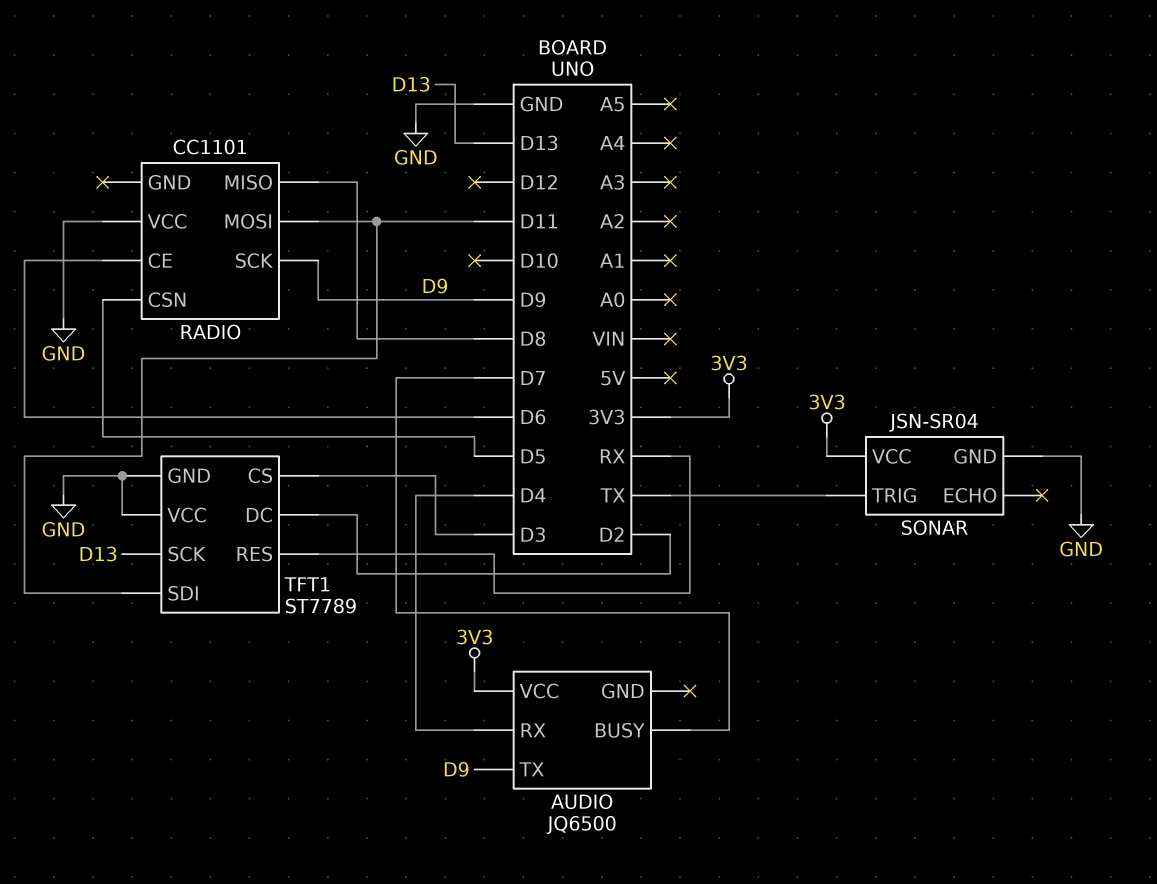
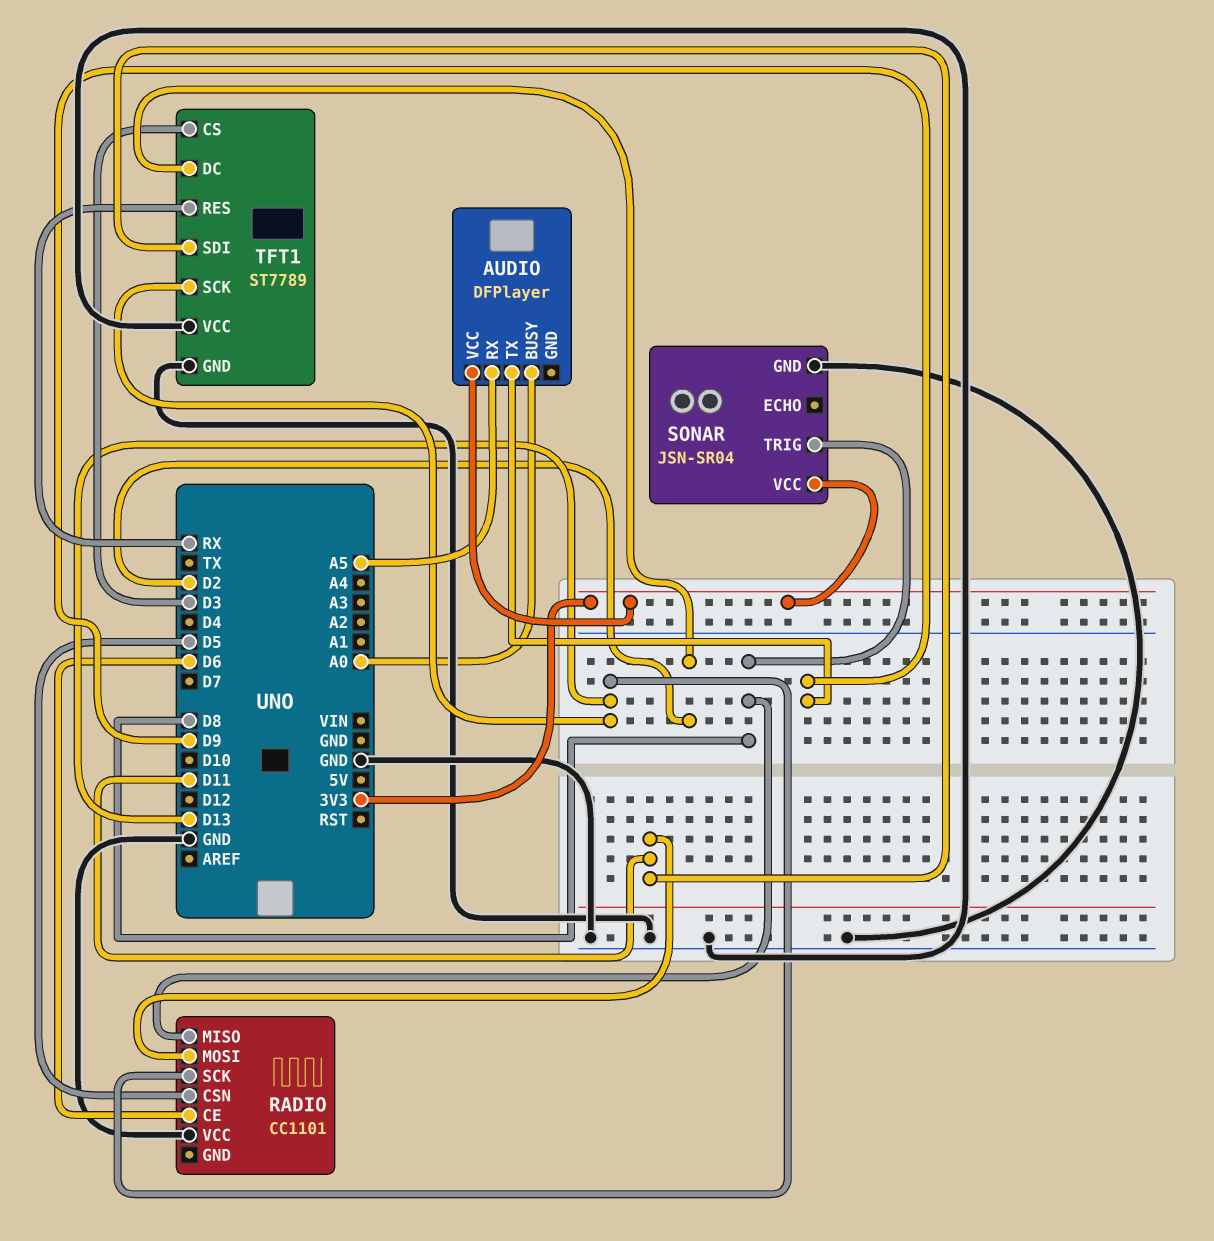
AUDIO: JQ6500 -> DFPlayer
AUDIO pin BUSY: D7 -> A0
AUDIO pin RX: D4 -> A5
RADIO pin SCK: D9 -> D13
SONAR pin TRIG: TX -> D8

